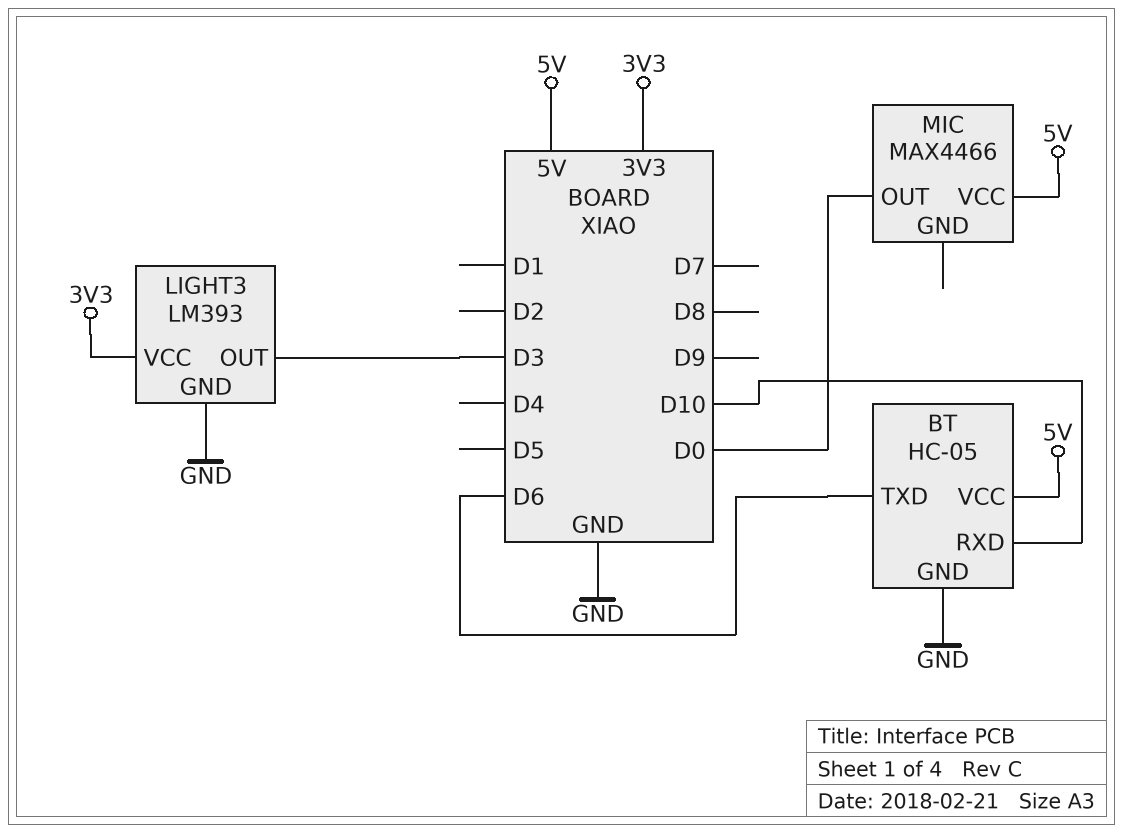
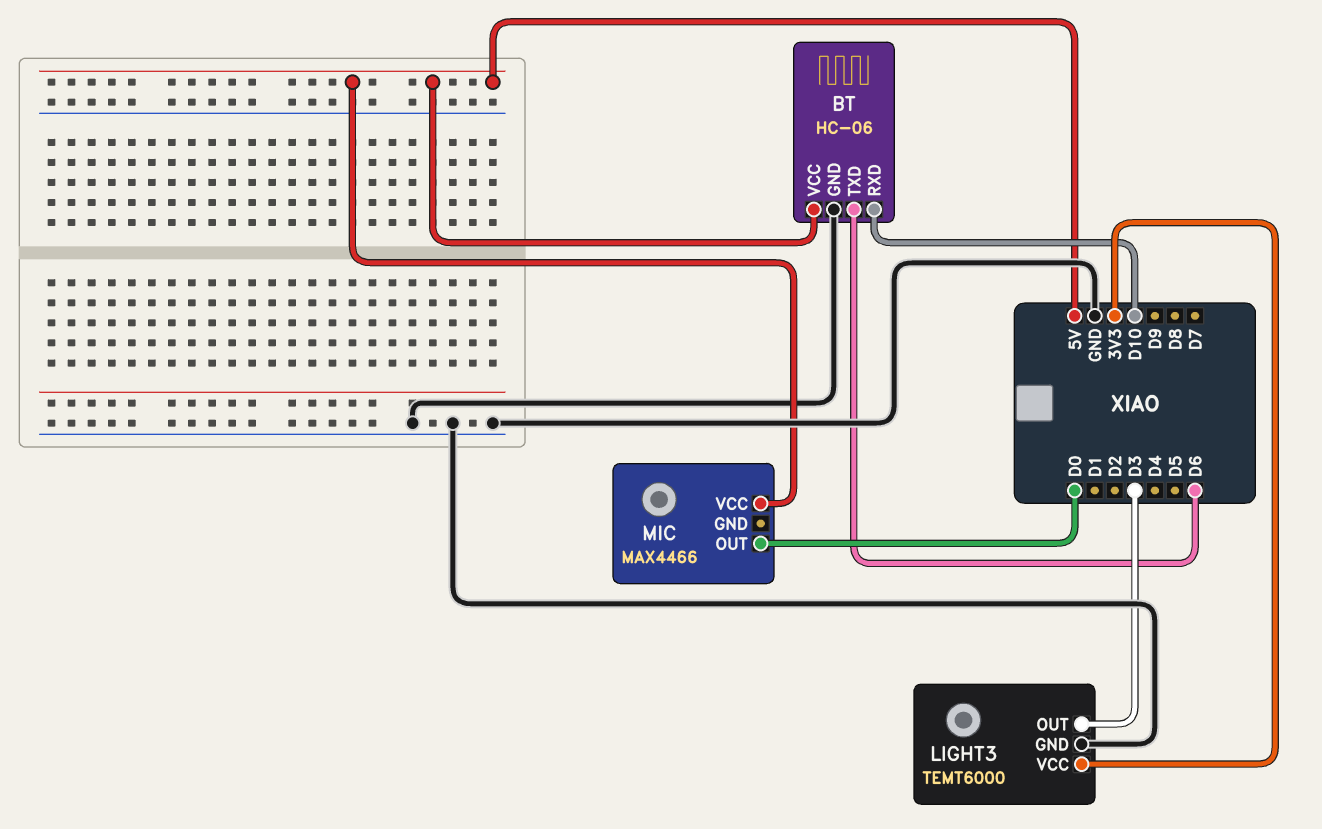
BT: HC-05 -> HC-06
LIGHT3: LM393 -> TEMT6000

